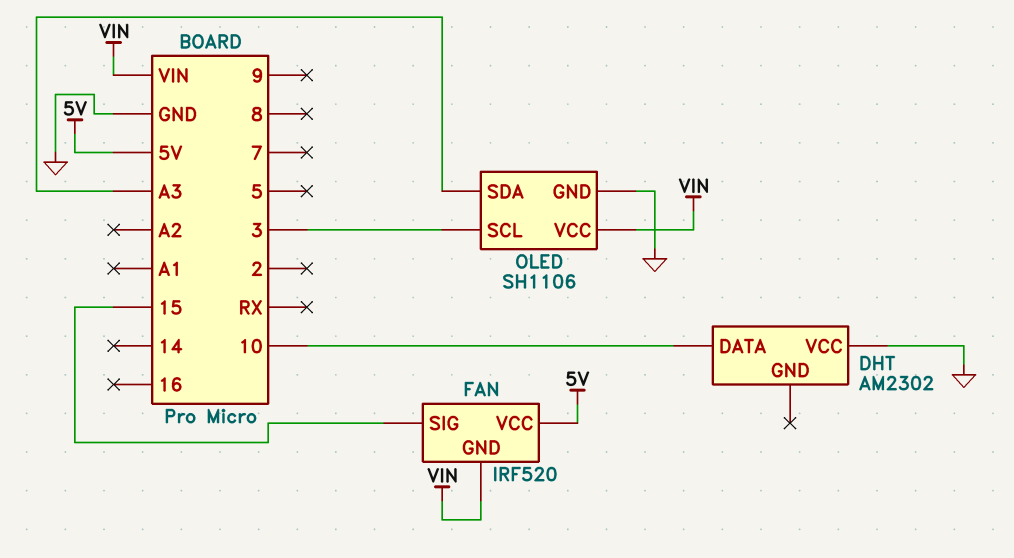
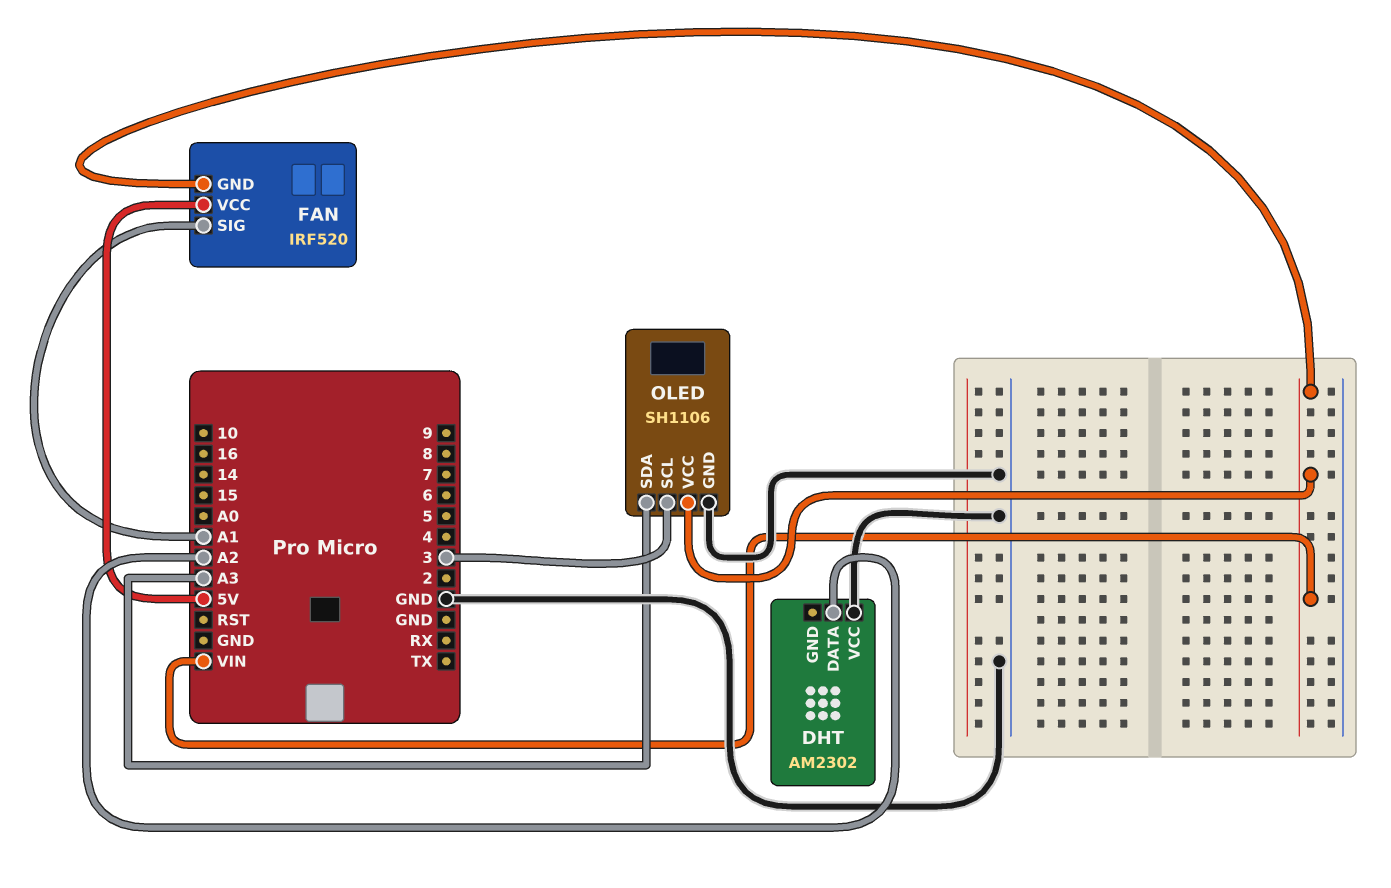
DHT pin DATA: 10 -> A2
FAN pin SIG: 15 -> A1

